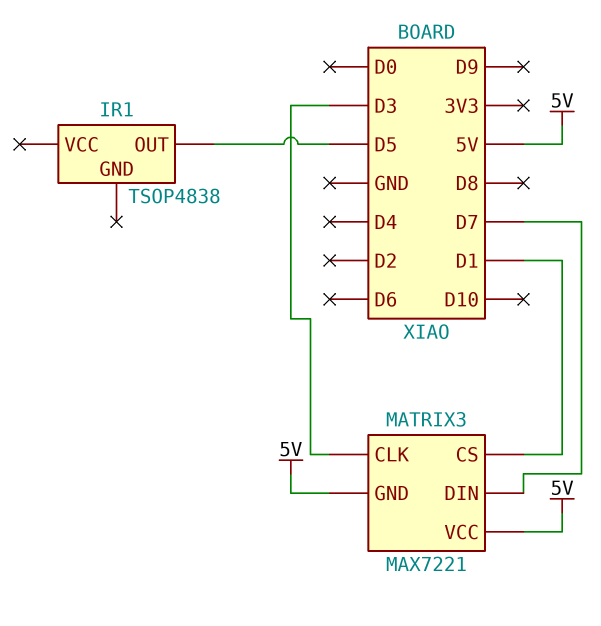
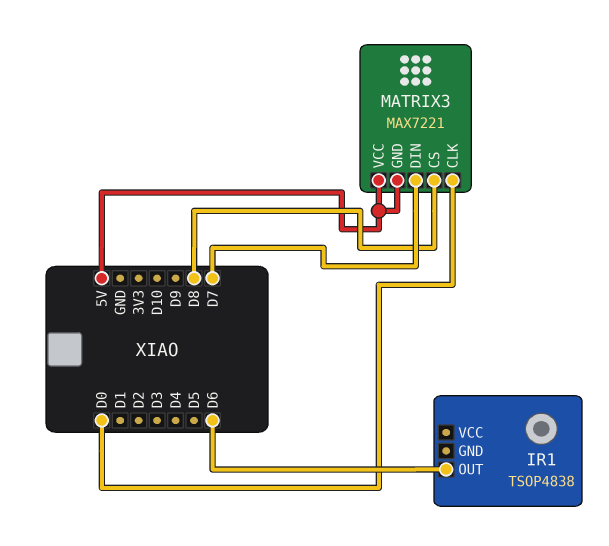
IR1 pin OUT: D5 -> D6
MATRIX3 pin CLK: D3 -> D0
MATRIX3 pin CS: D1 -> D8

